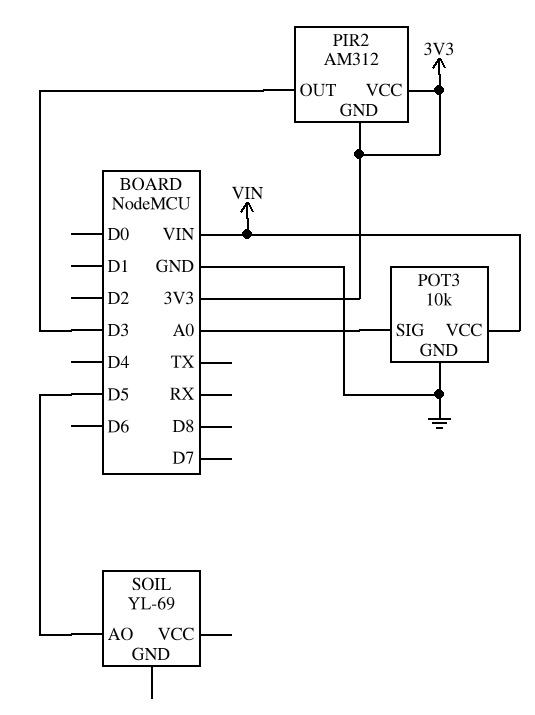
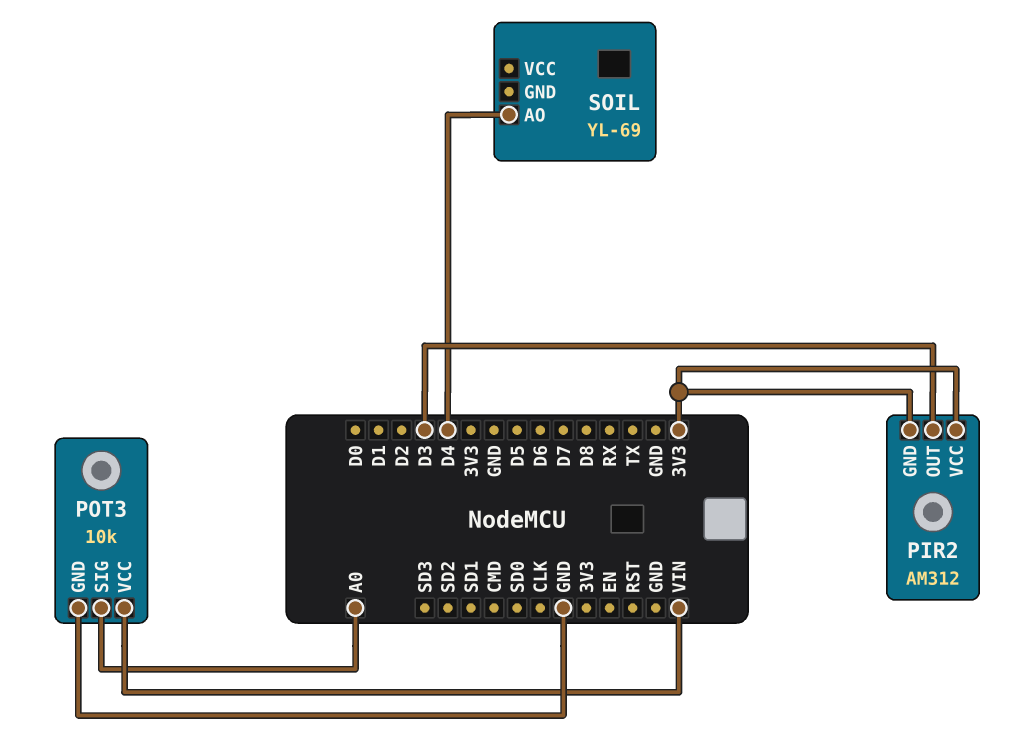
SOIL pin AO: D5 -> D4

